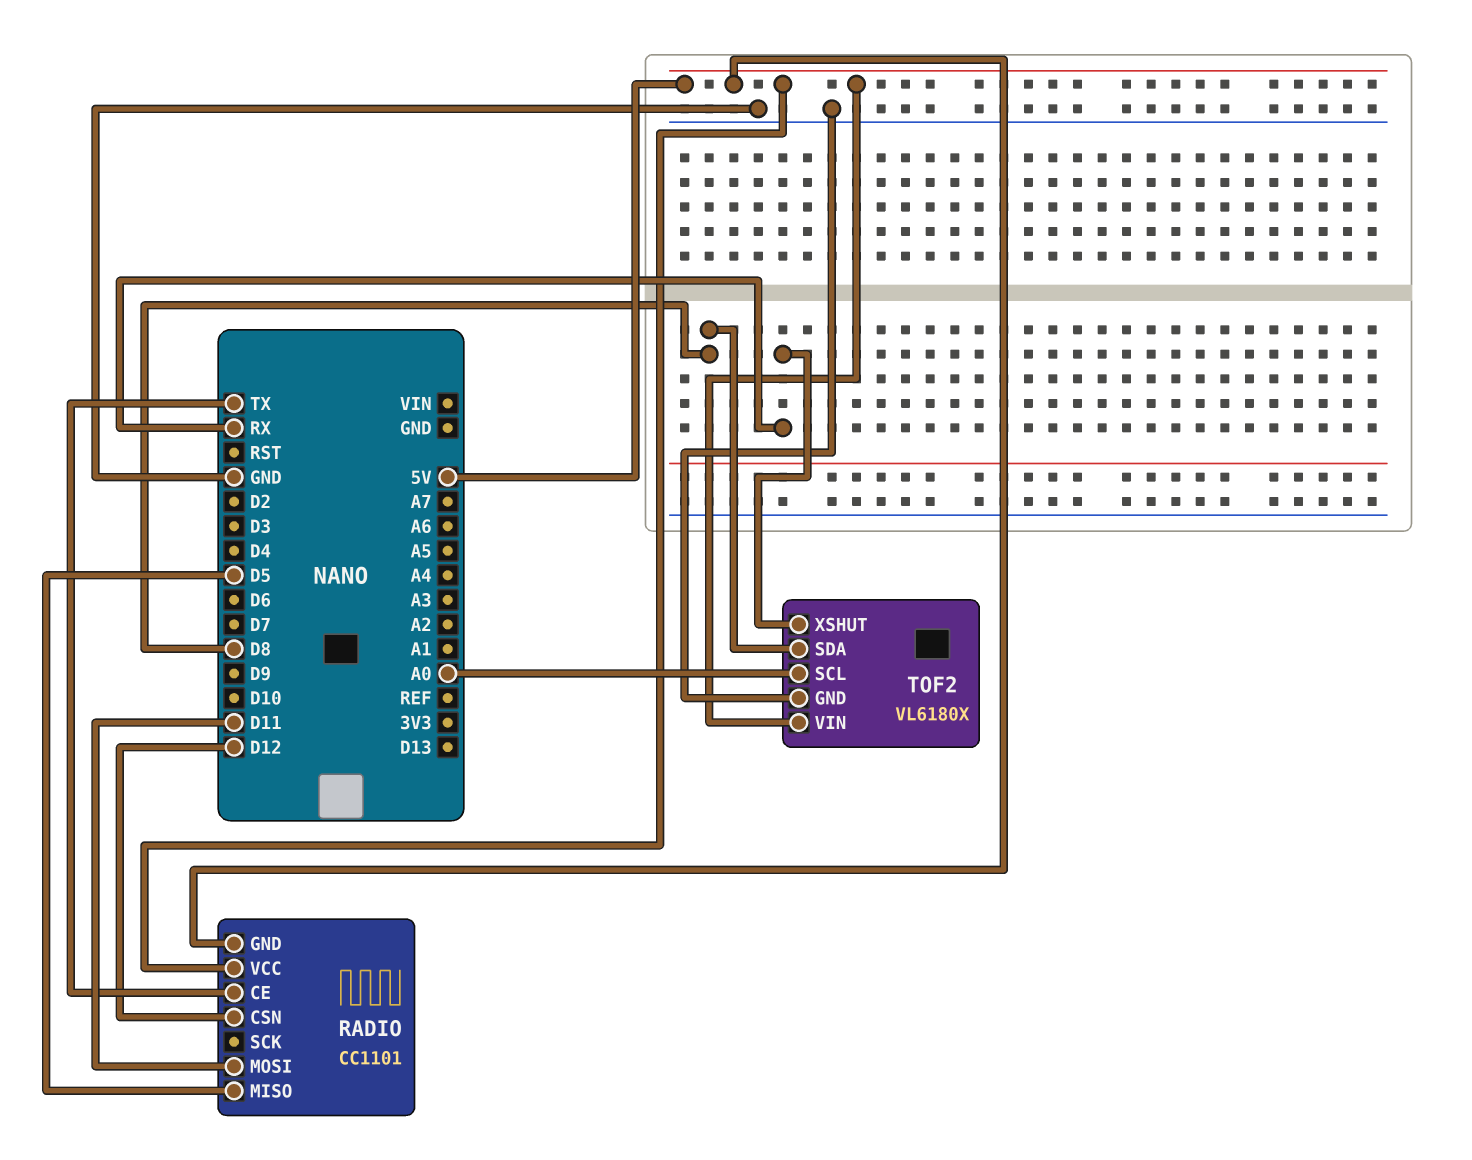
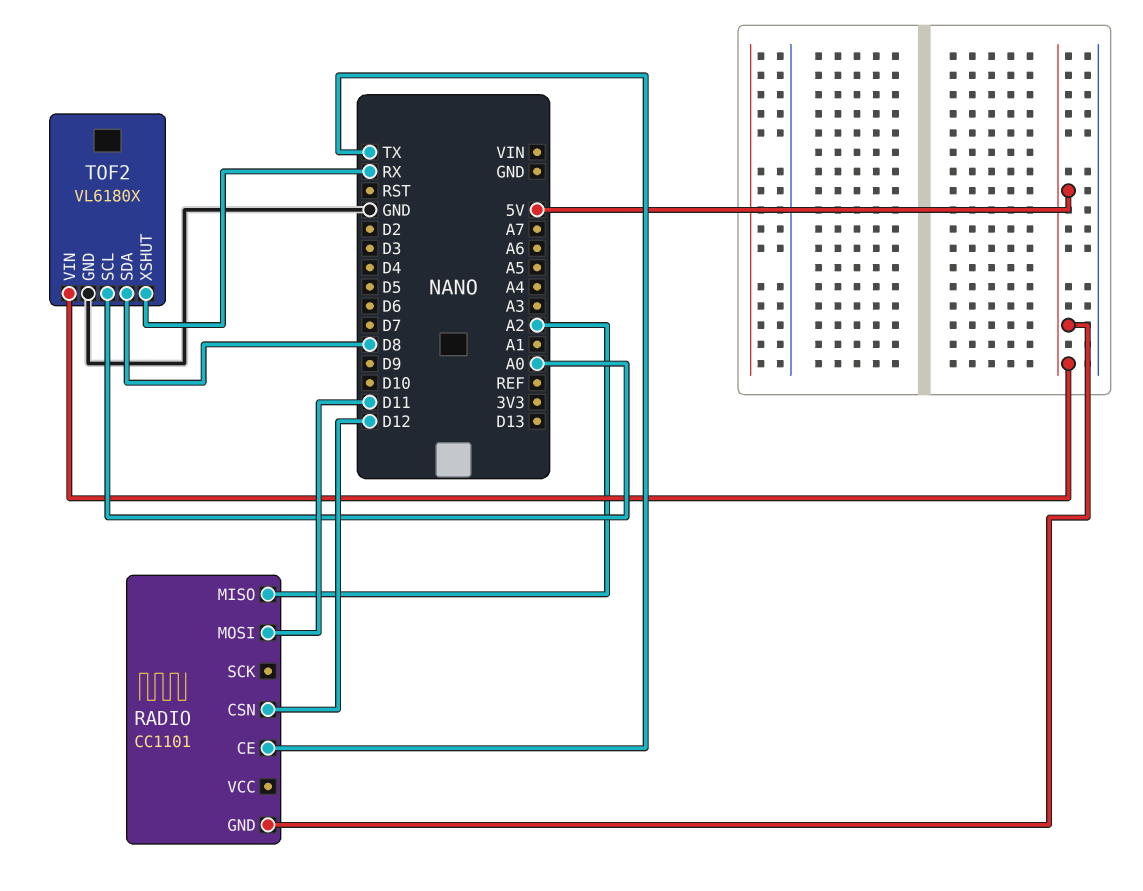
RADIO pin MISO: D5 -> A2
RADIO pin VCC: 5V -> none

